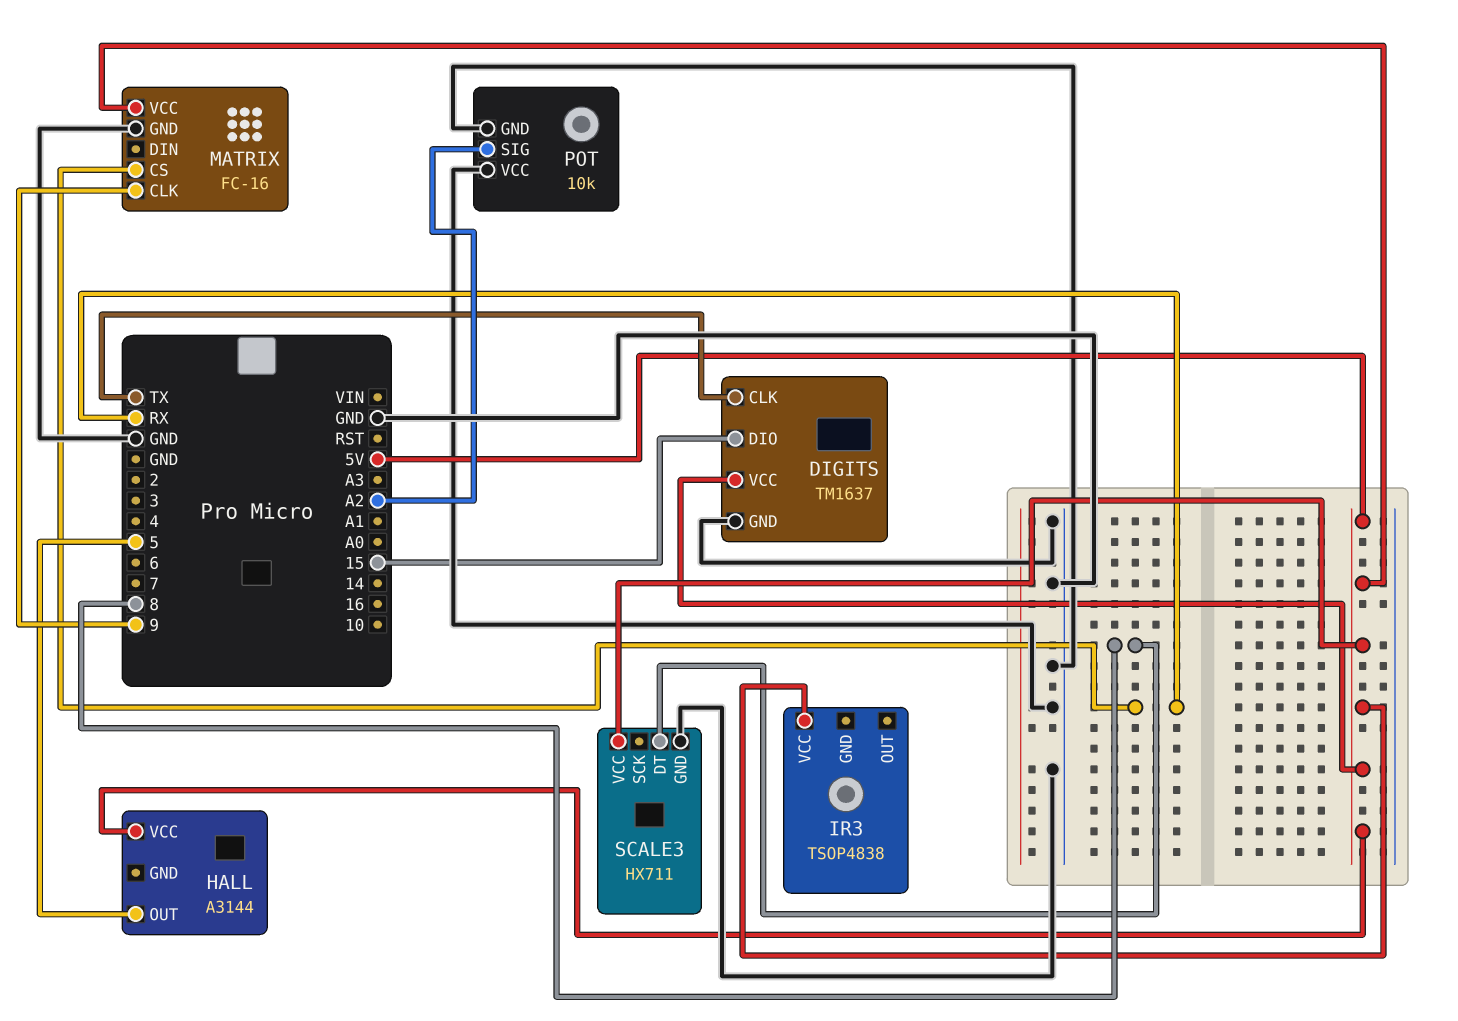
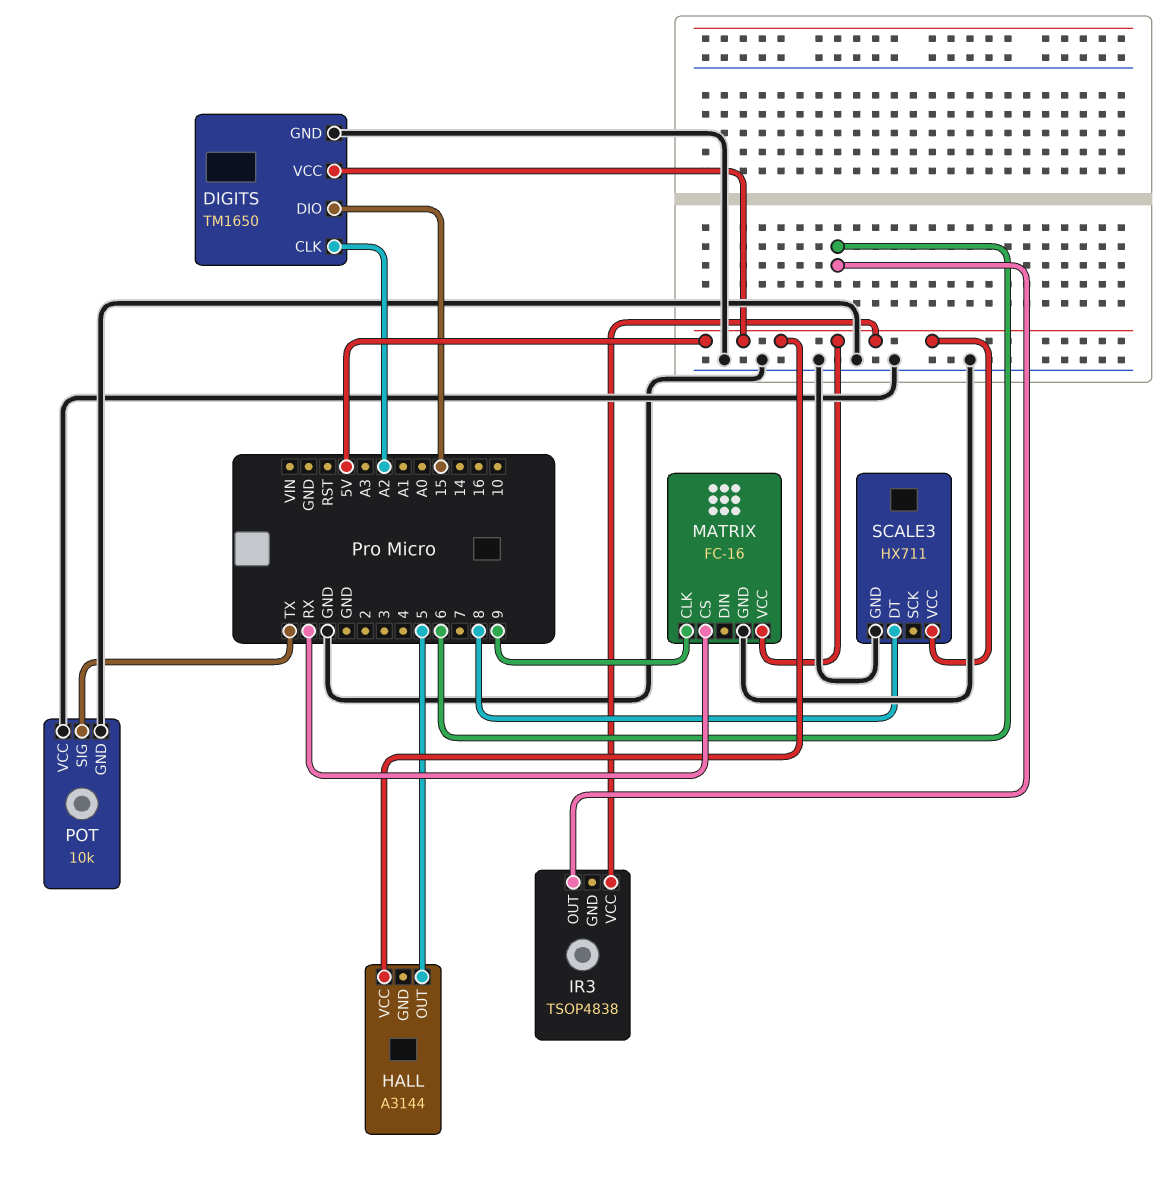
DIGITS: TM1637 -> TM1650
DIGITS pin CLK: TX -> A2
IR3 pin OUT: none -> 6
POT pin SIG: A2 -> TX

